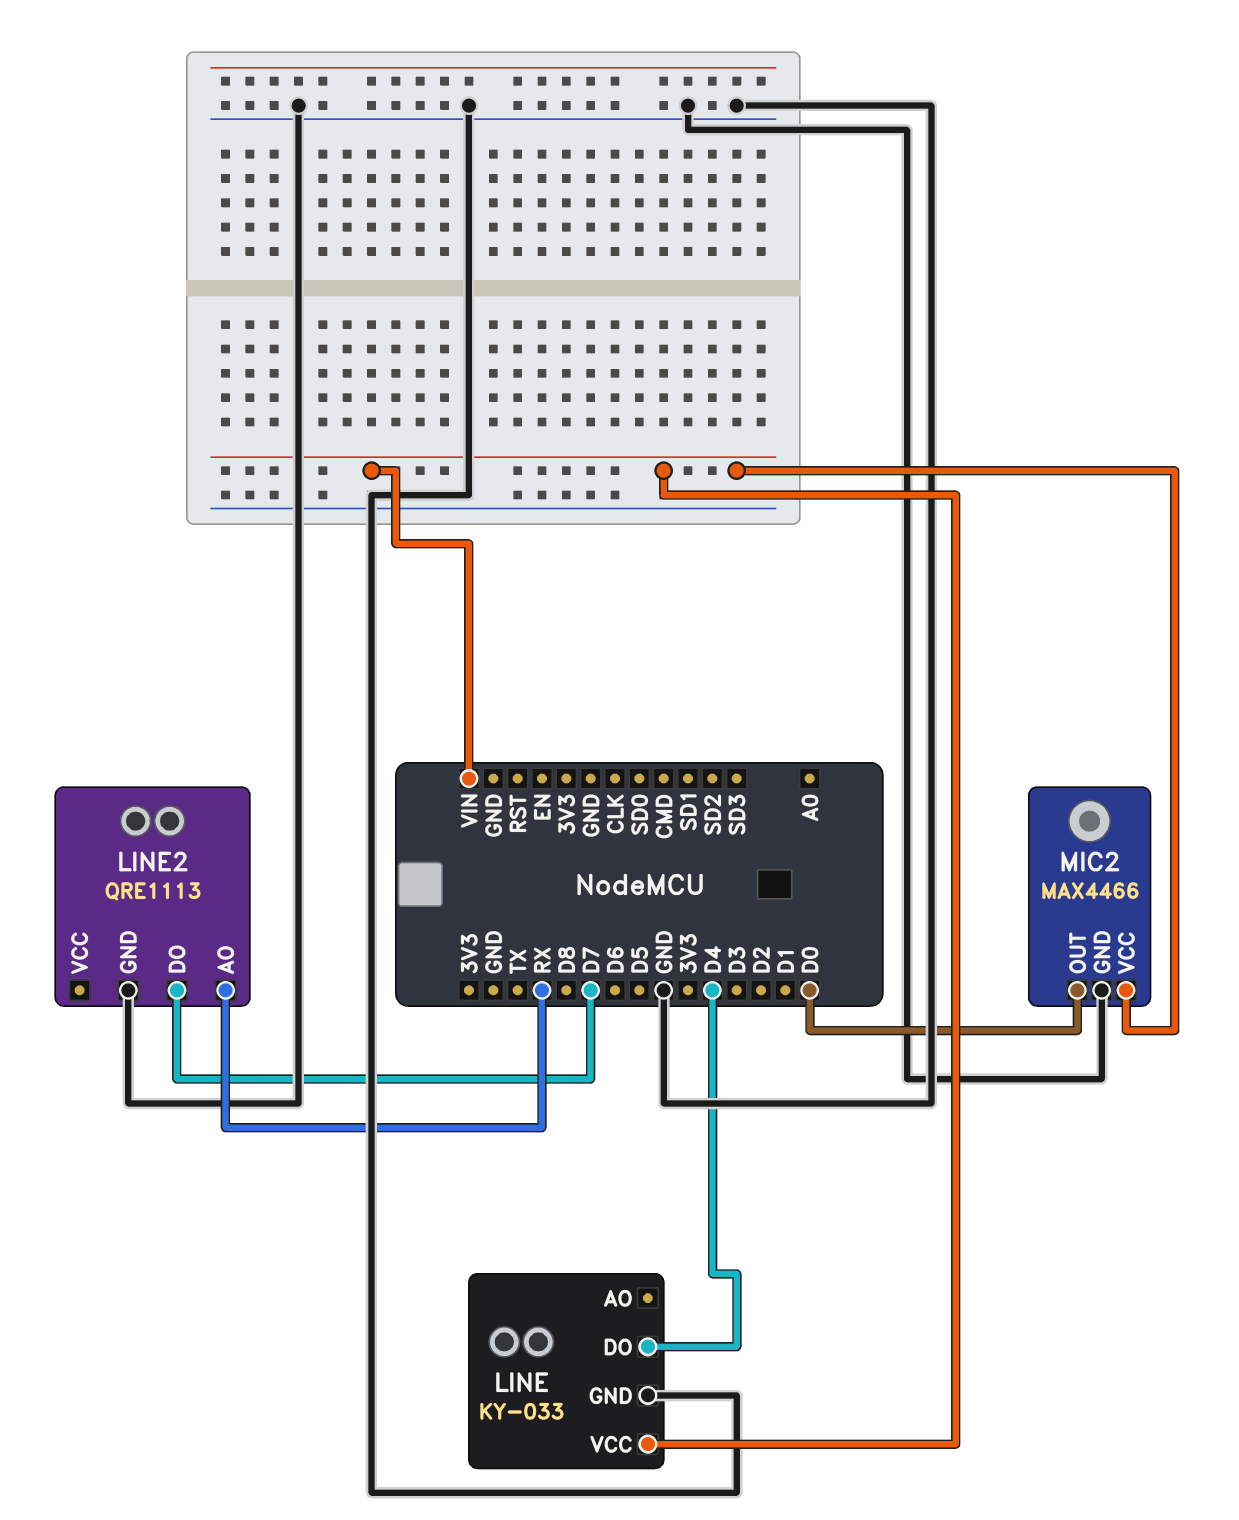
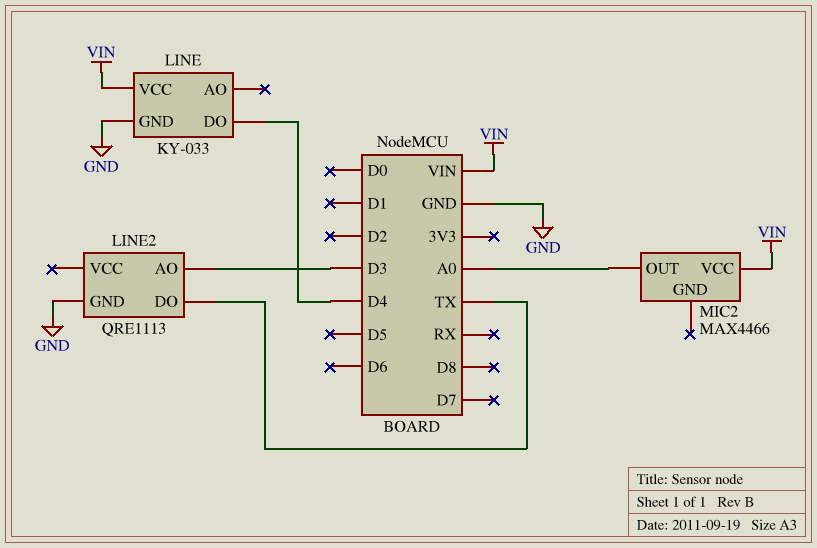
LINE2 pin AO: RX -> D3
LINE2 pin DO: D7 -> TX
MIC2 pin GND: GND -> none
MIC2 pin OUT: D0 -> A0

